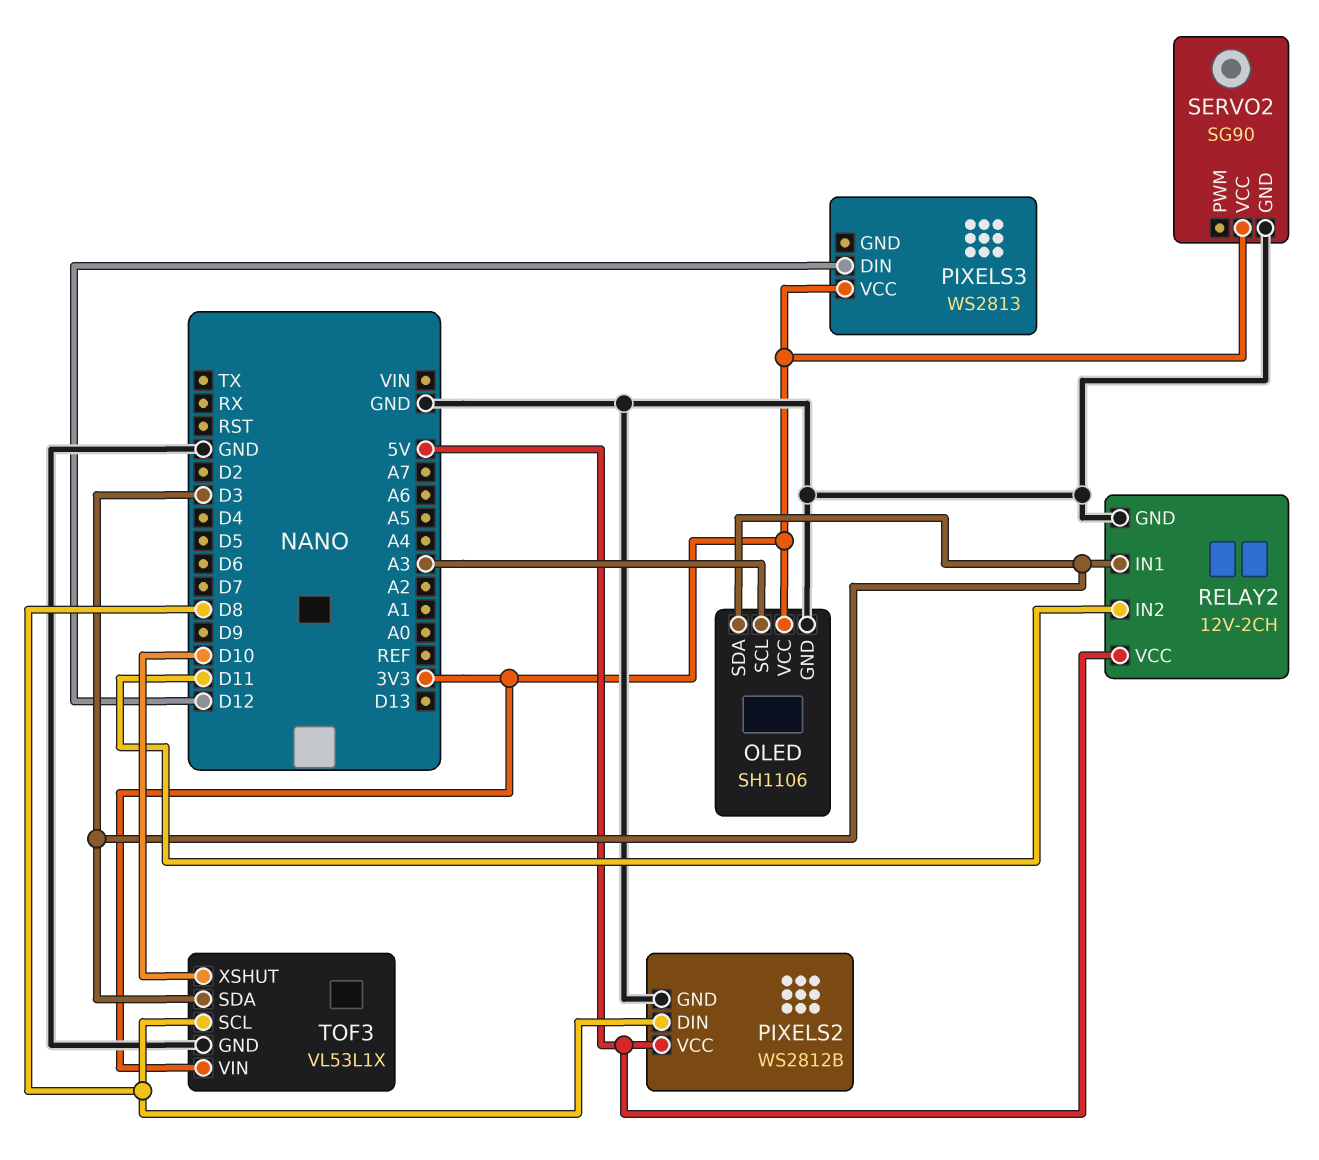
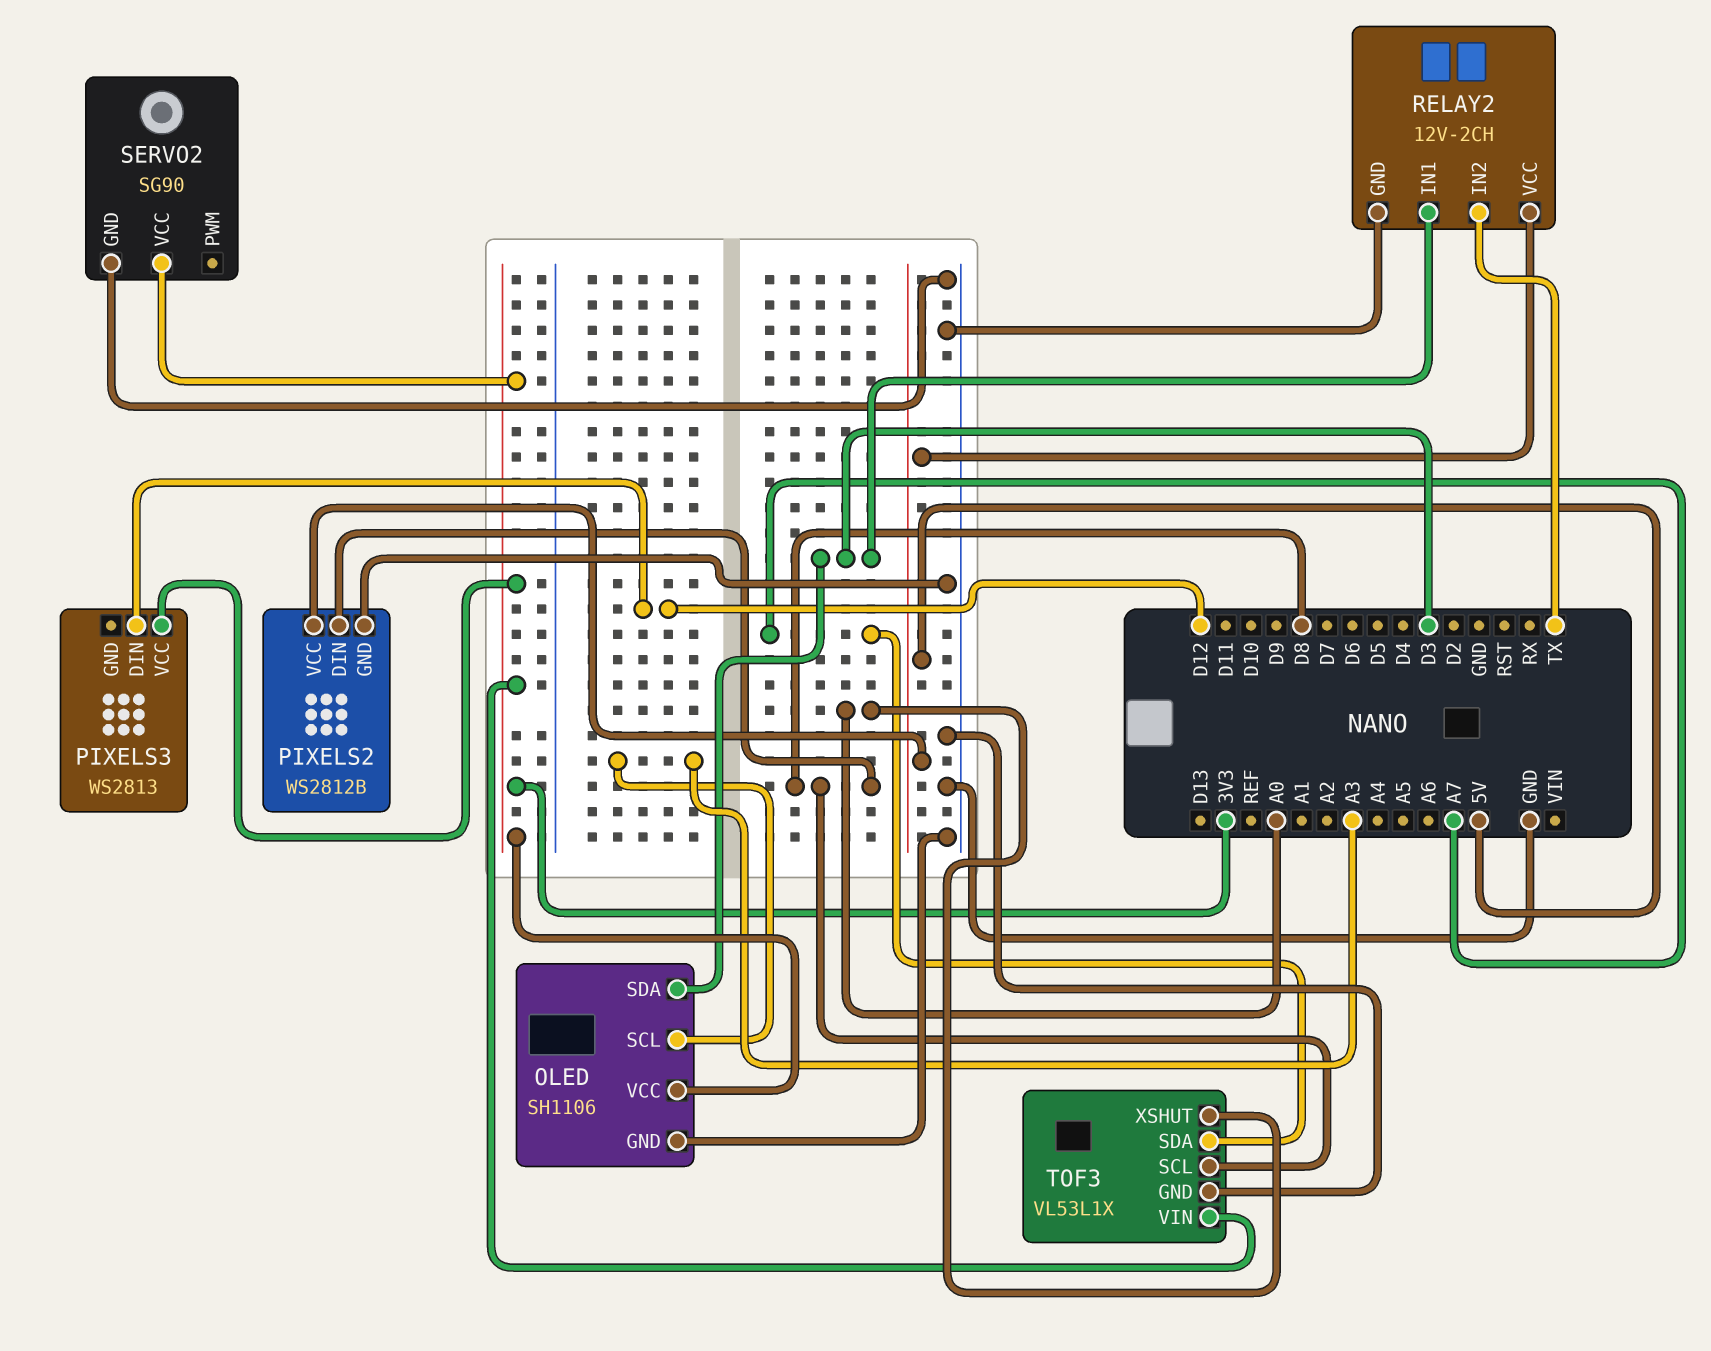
RELAY2 pin IN2: D11 -> TX
TOF3 pin SDA: D3 -> A7
TOF3 pin XSHUT: D10 -> A0

